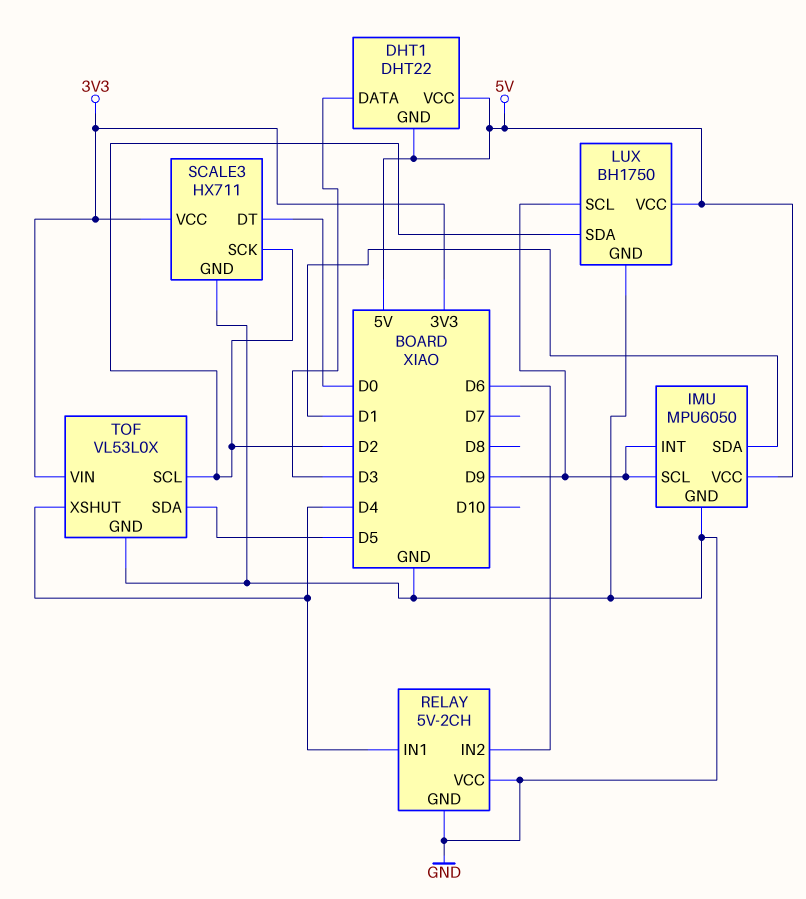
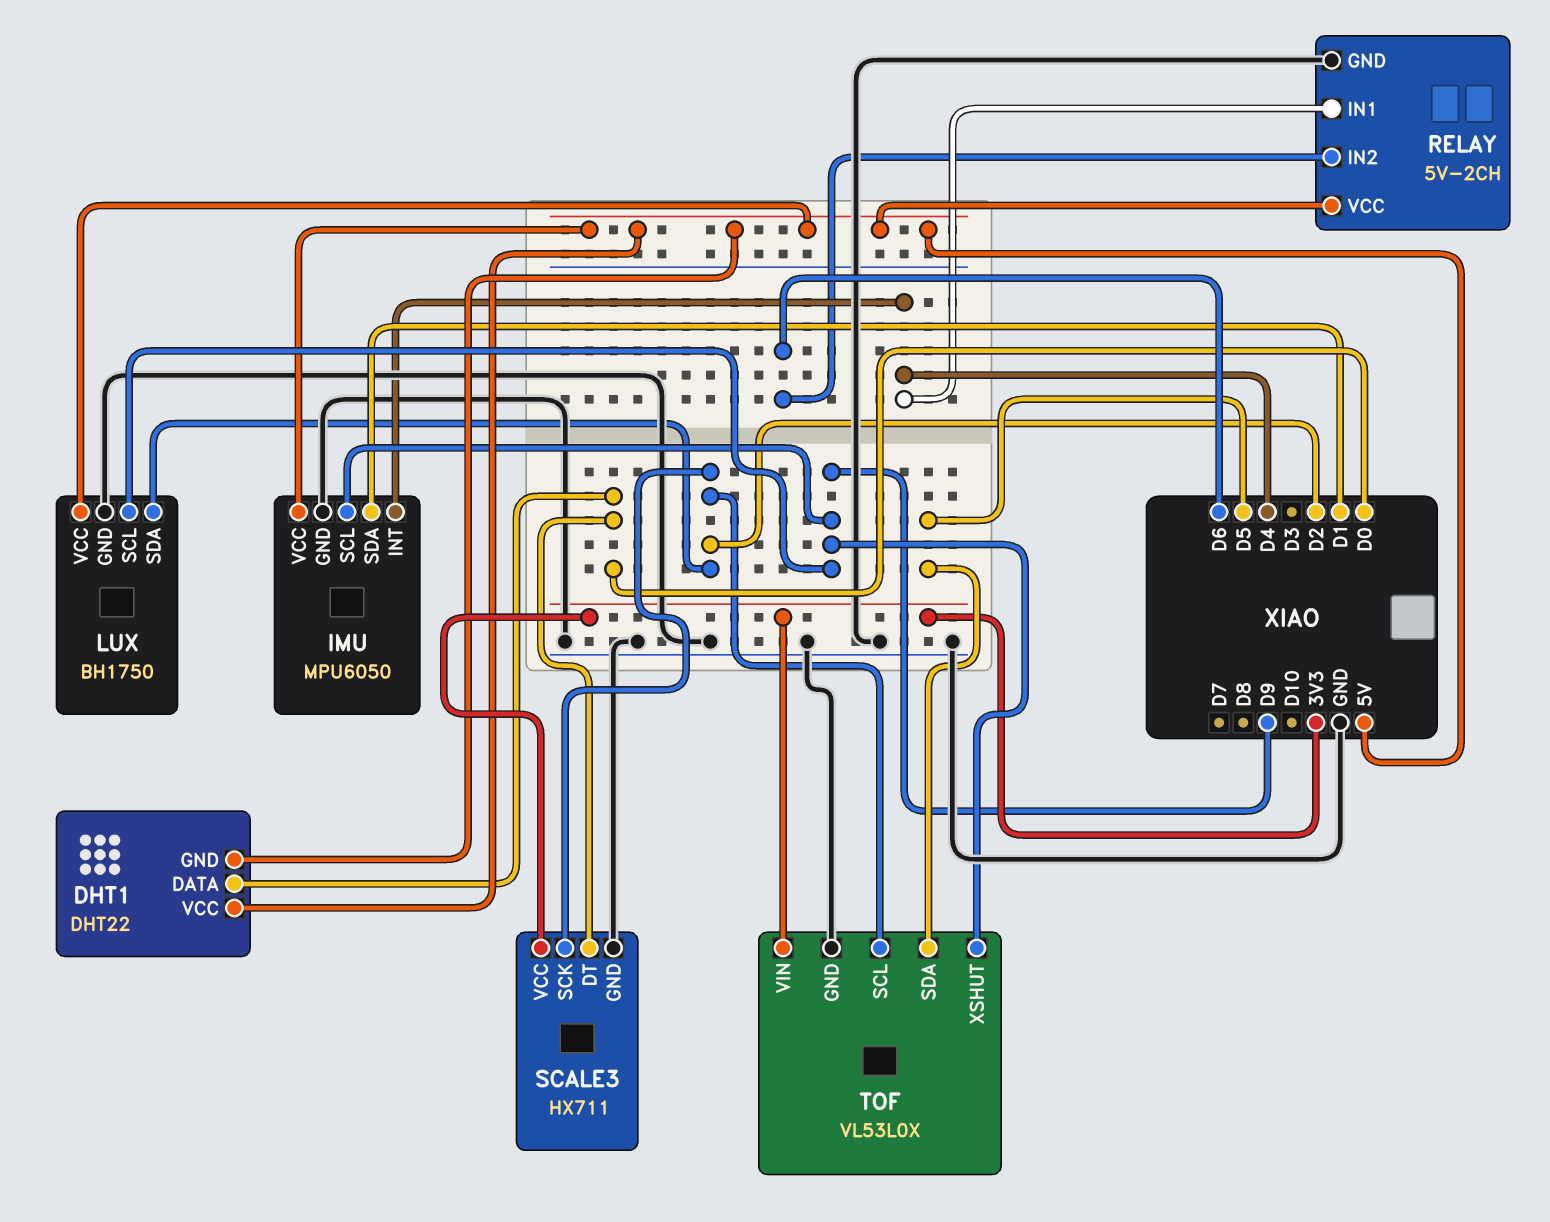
DHT1 pin DATA: D3 -> D0
IMU pin INT: D9 -> D4
RELAY pin VCC: GND -> 5V
TOF pin XSHUT: D4 -> D9

